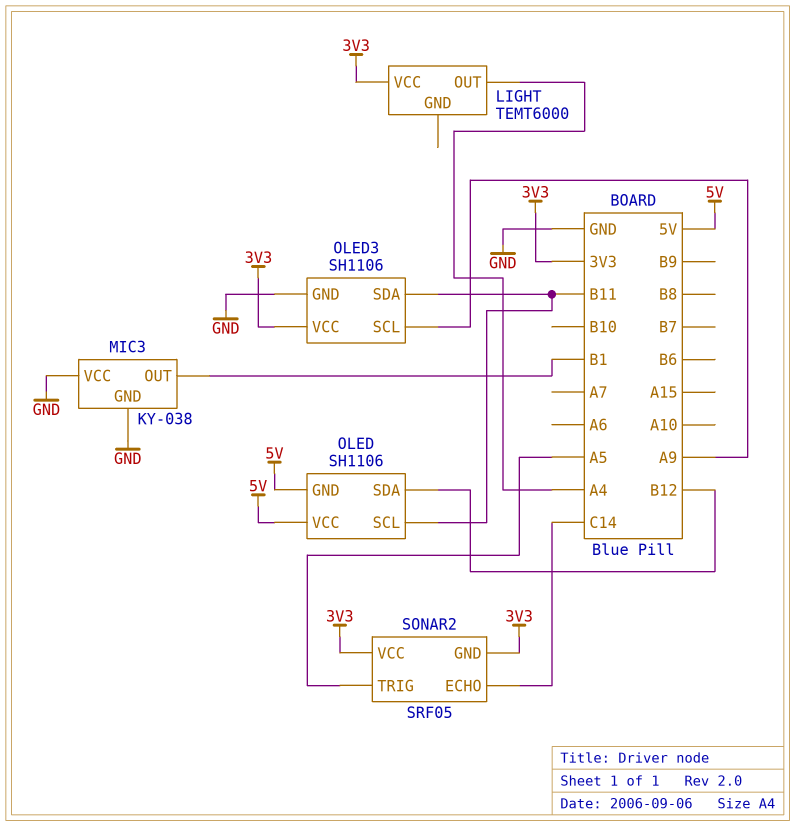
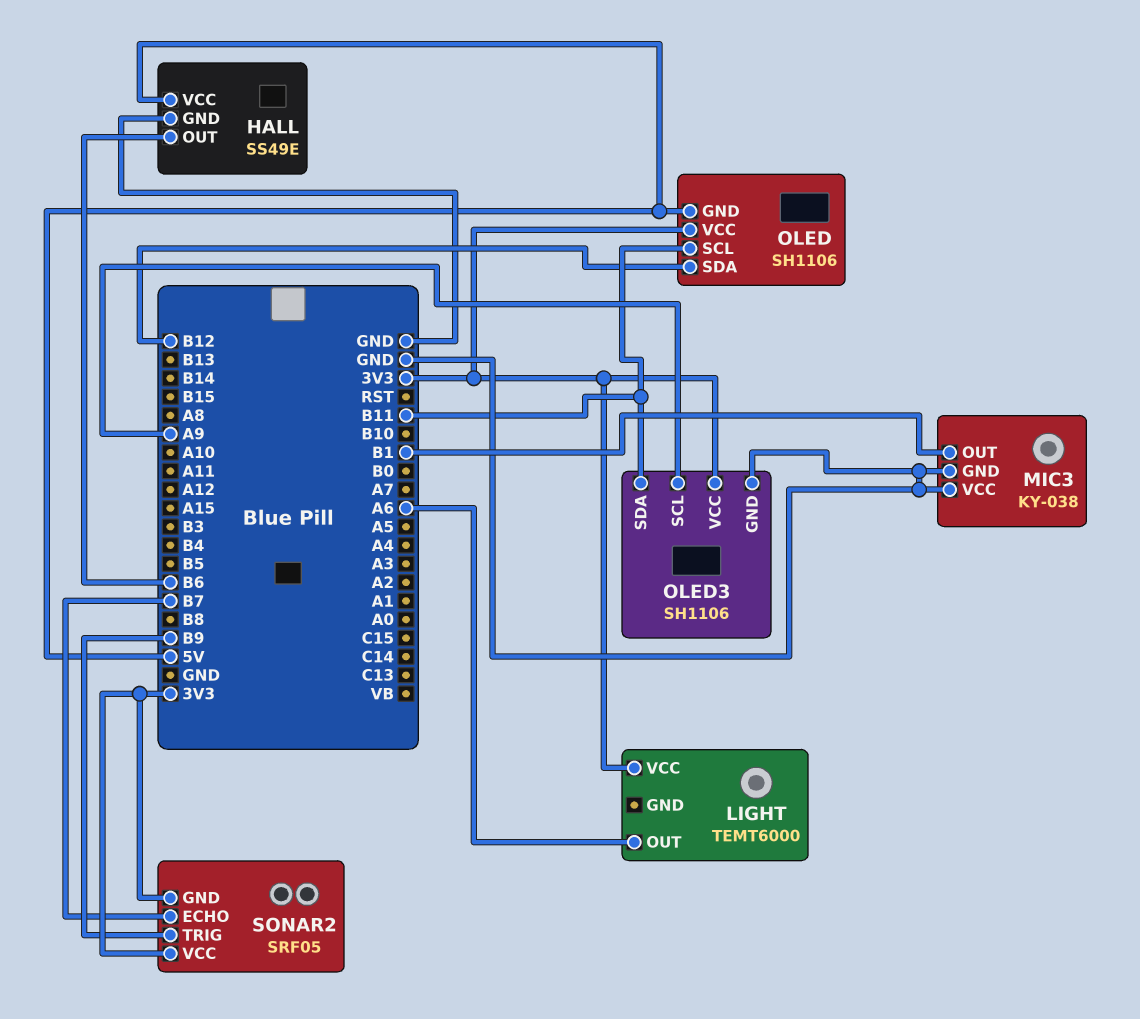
HALL: none -> SS49E
HALL pin GND: none -> GND
HALL pin OUT: none -> B6
HALL pin VCC: none -> 5V
LIGHT pin OUT: A4 -> A6
OLED pin VCC: 5V -> 3V3
SONAR2 pin ECHO: C14 -> B7
SONAR2 pin TRIG: A5 -> B9

